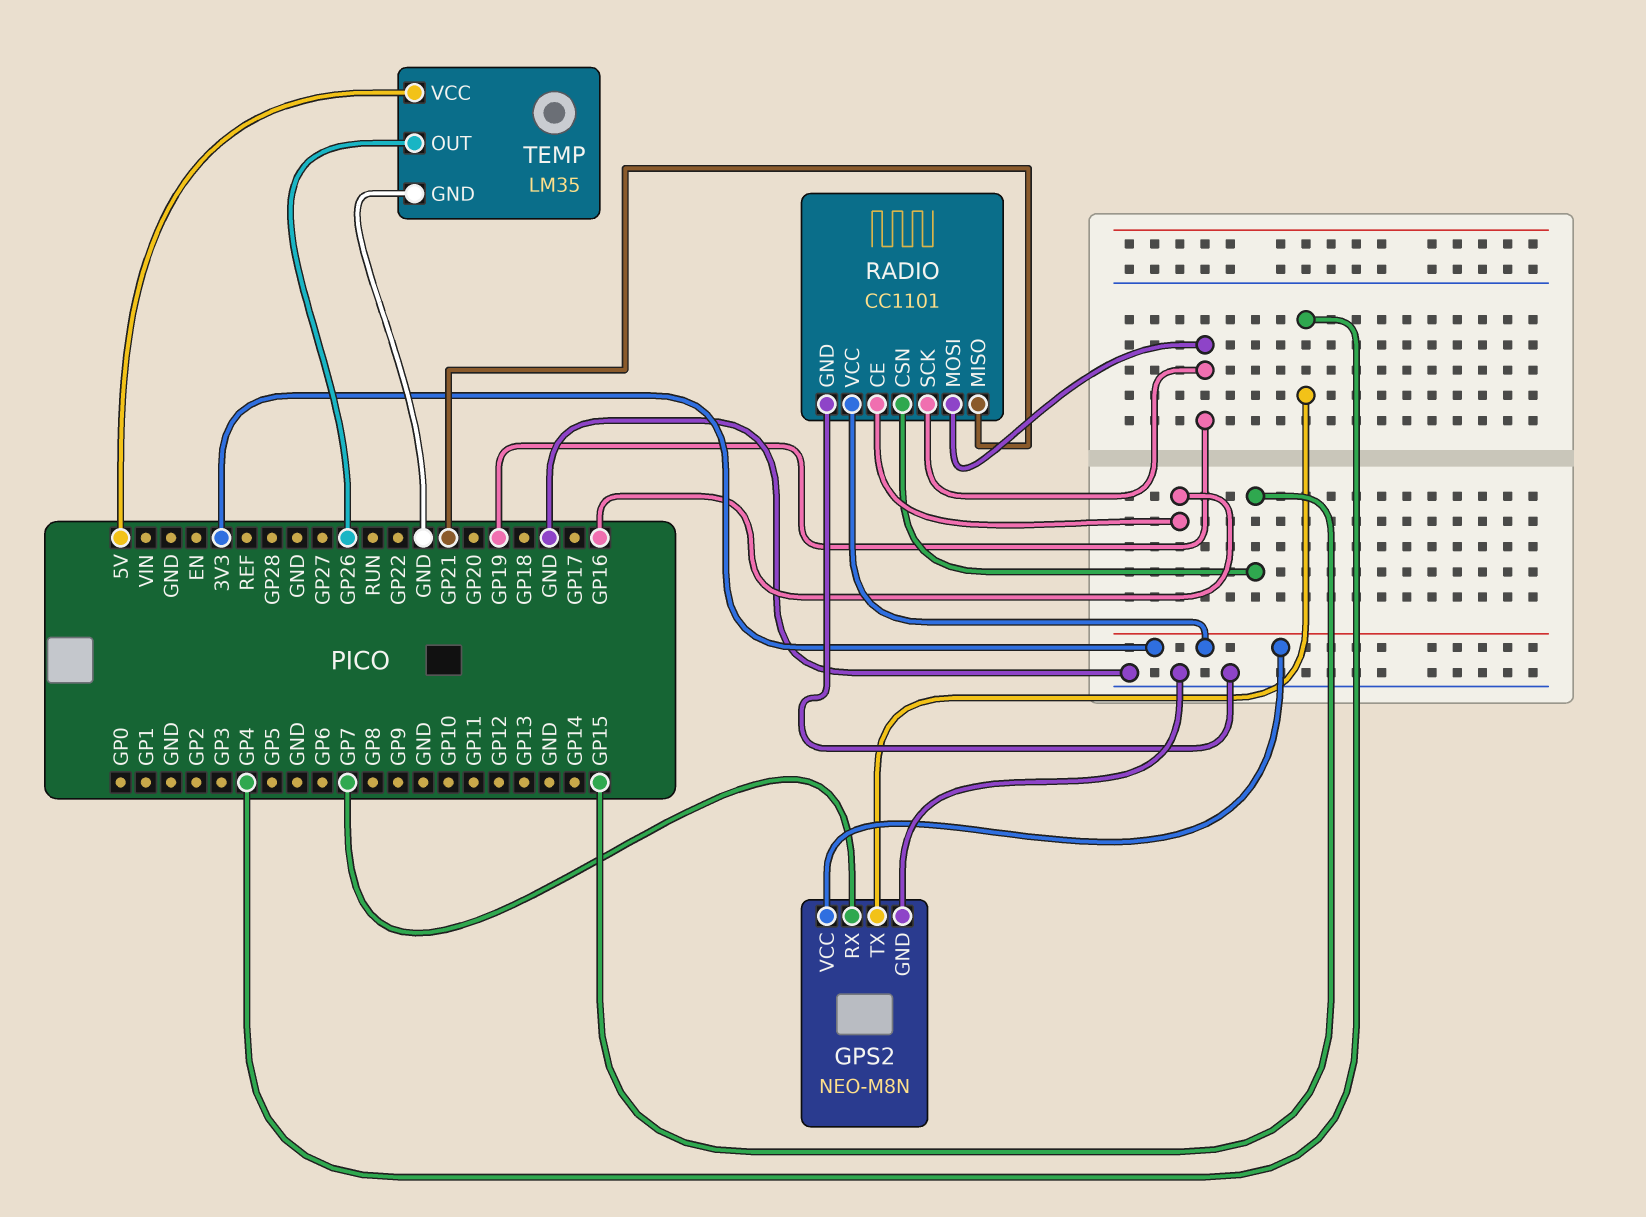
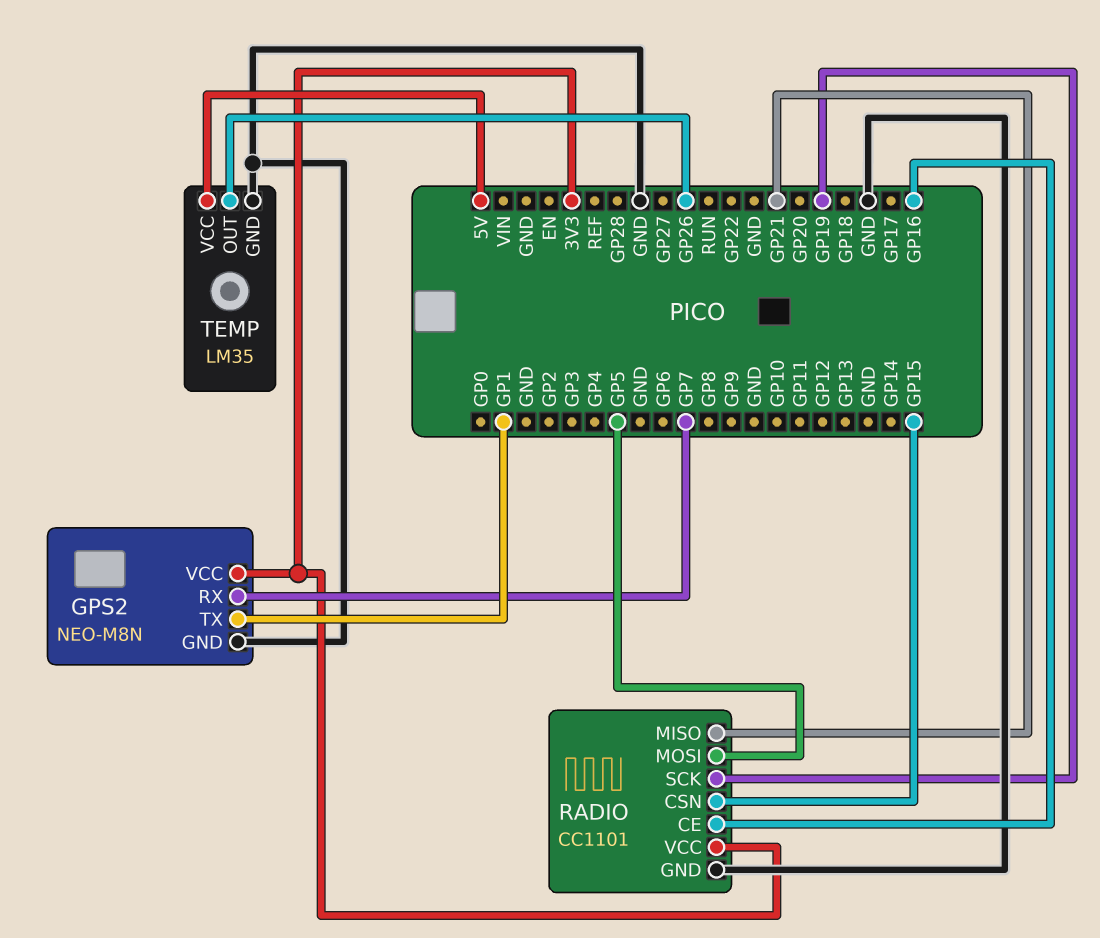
GPS2 pin TX: GP4 -> GP1
RADIO pin MOSI: GP19 -> GP5

